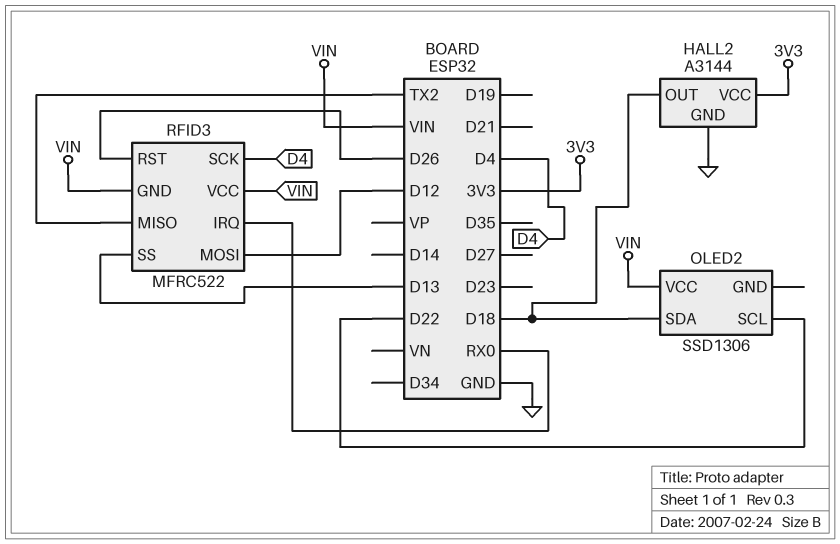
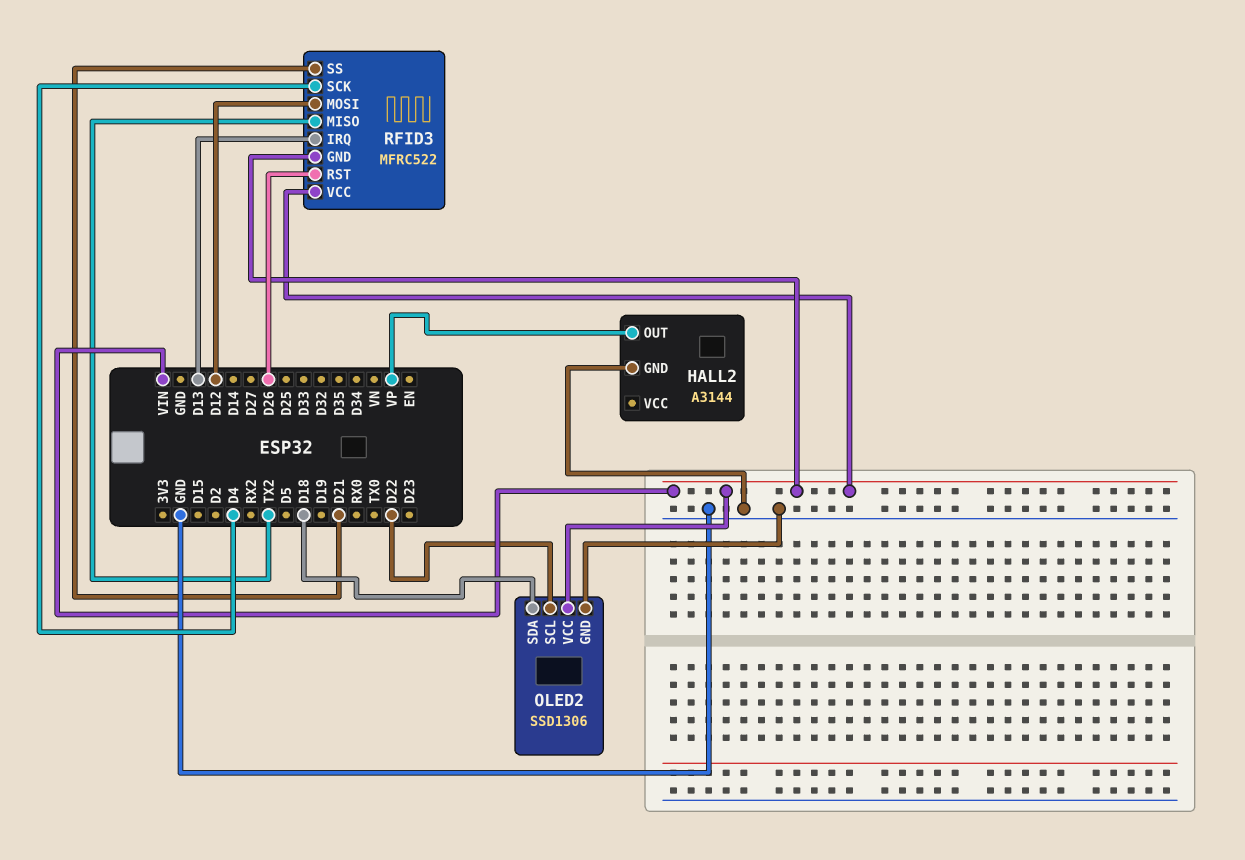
HALL2 pin OUT: D18 -> VP
HALL2 pin VCC: 3V3 -> none
OLED2 pin GND: none -> GND
RFID3 pin IRQ: RX0 -> D13
RFID3 pin SS: D13 -> D21

